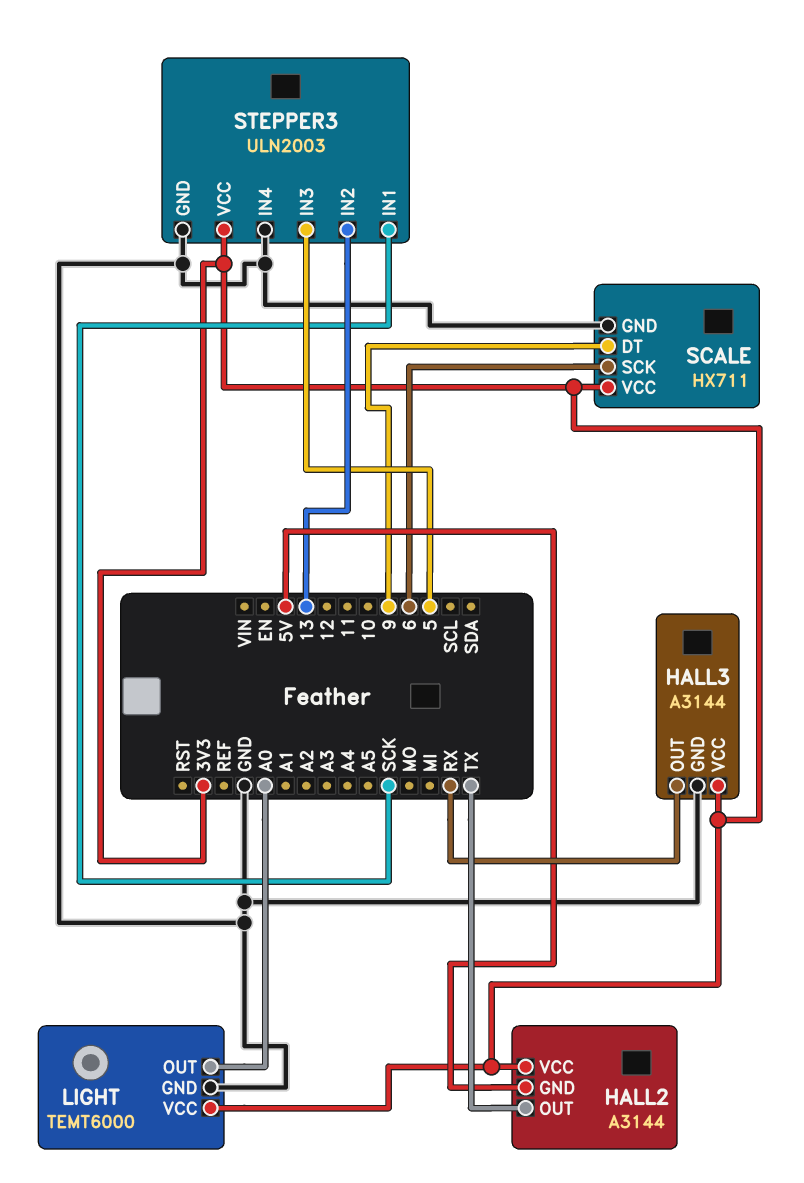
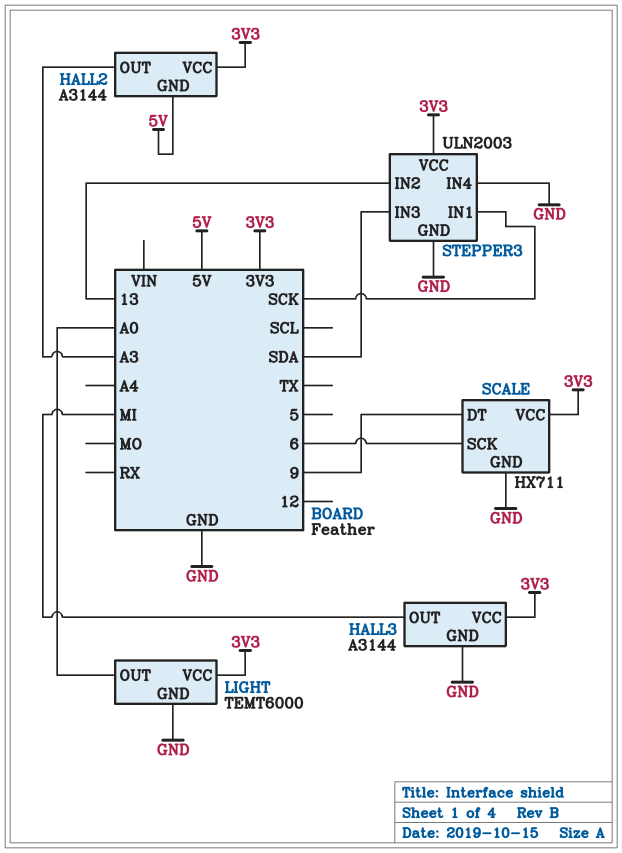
HALL2 pin OUT: TX -> A3
HALL3 pin OUT: RX -> MI
STEPPER3 pin IN3: 5 -> SDA

